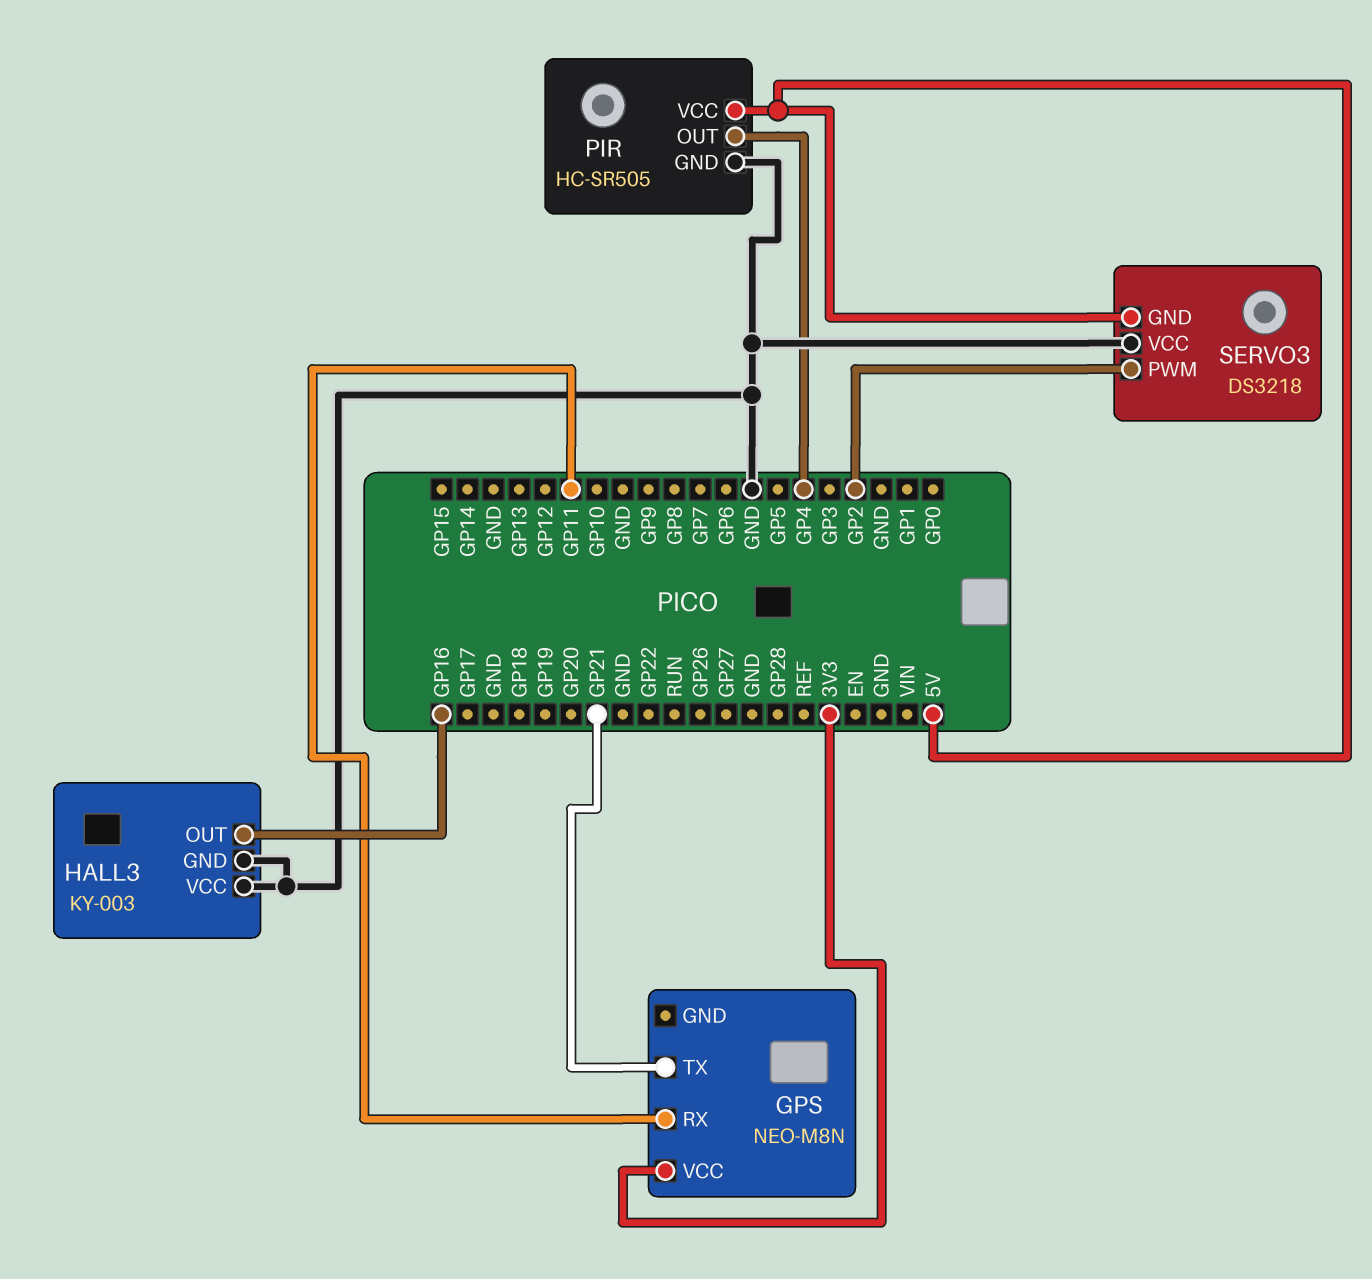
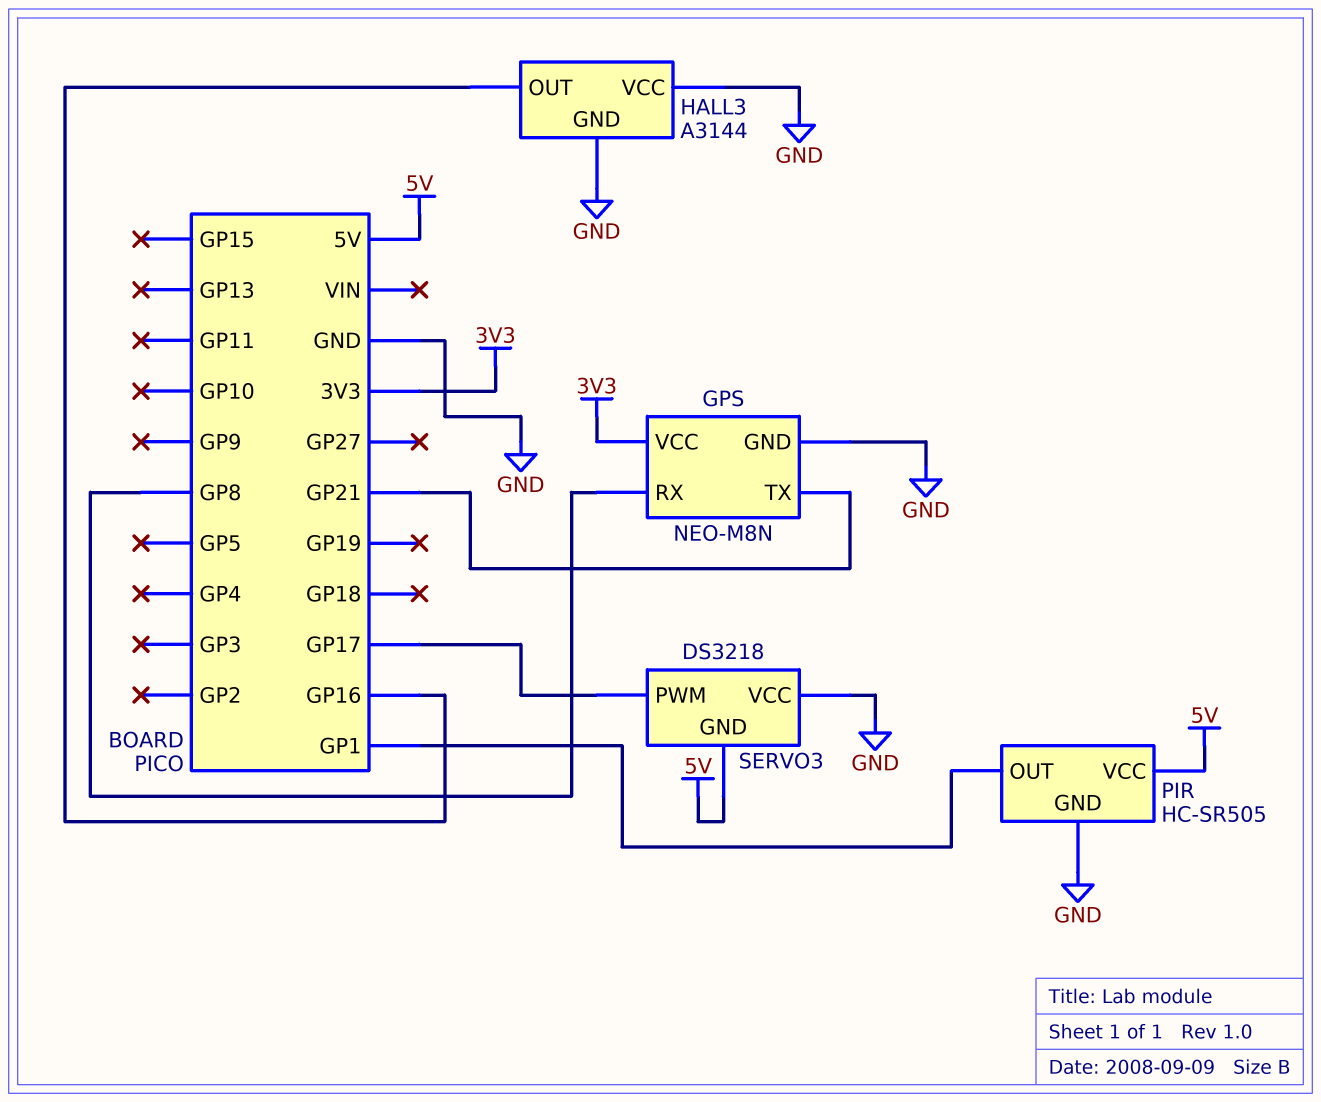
GPS pin GND: none -> GND
GPS pin RX: GP11 -> GP8
HALL3: KY-003 -> A3144
PIR pin OUT: GP4 -> GP1
SERVO3 pin PWM: GP2 -> GP17

